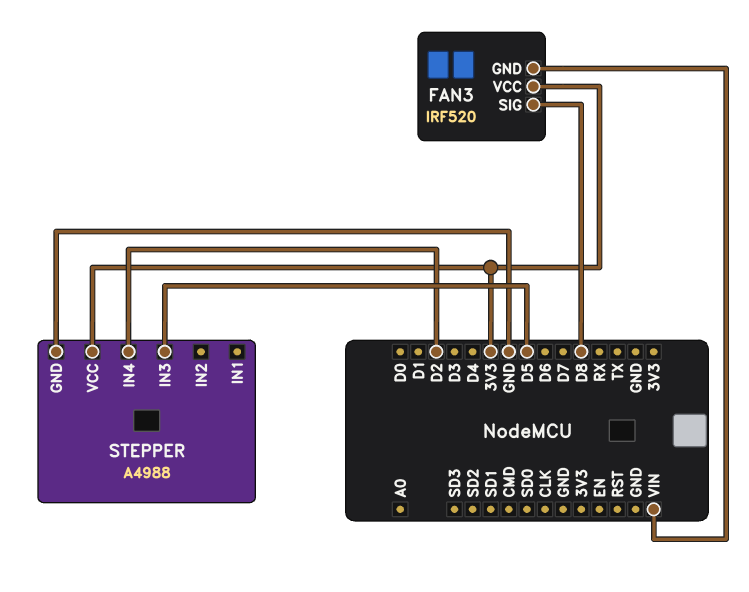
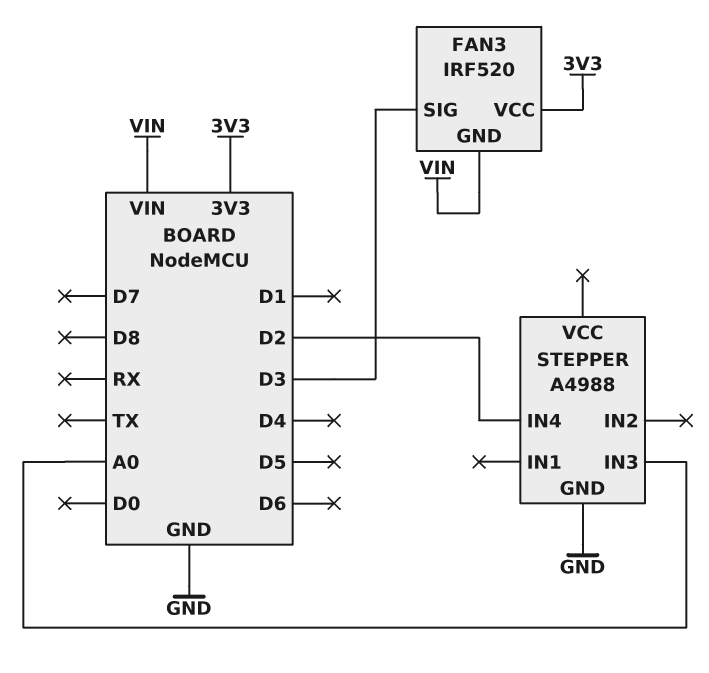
FAN3 pin SIG: D8 -> D3
STEPPER pin IN3: D5 -> A0
STEPPER pin VCC: 3V3 -> none

